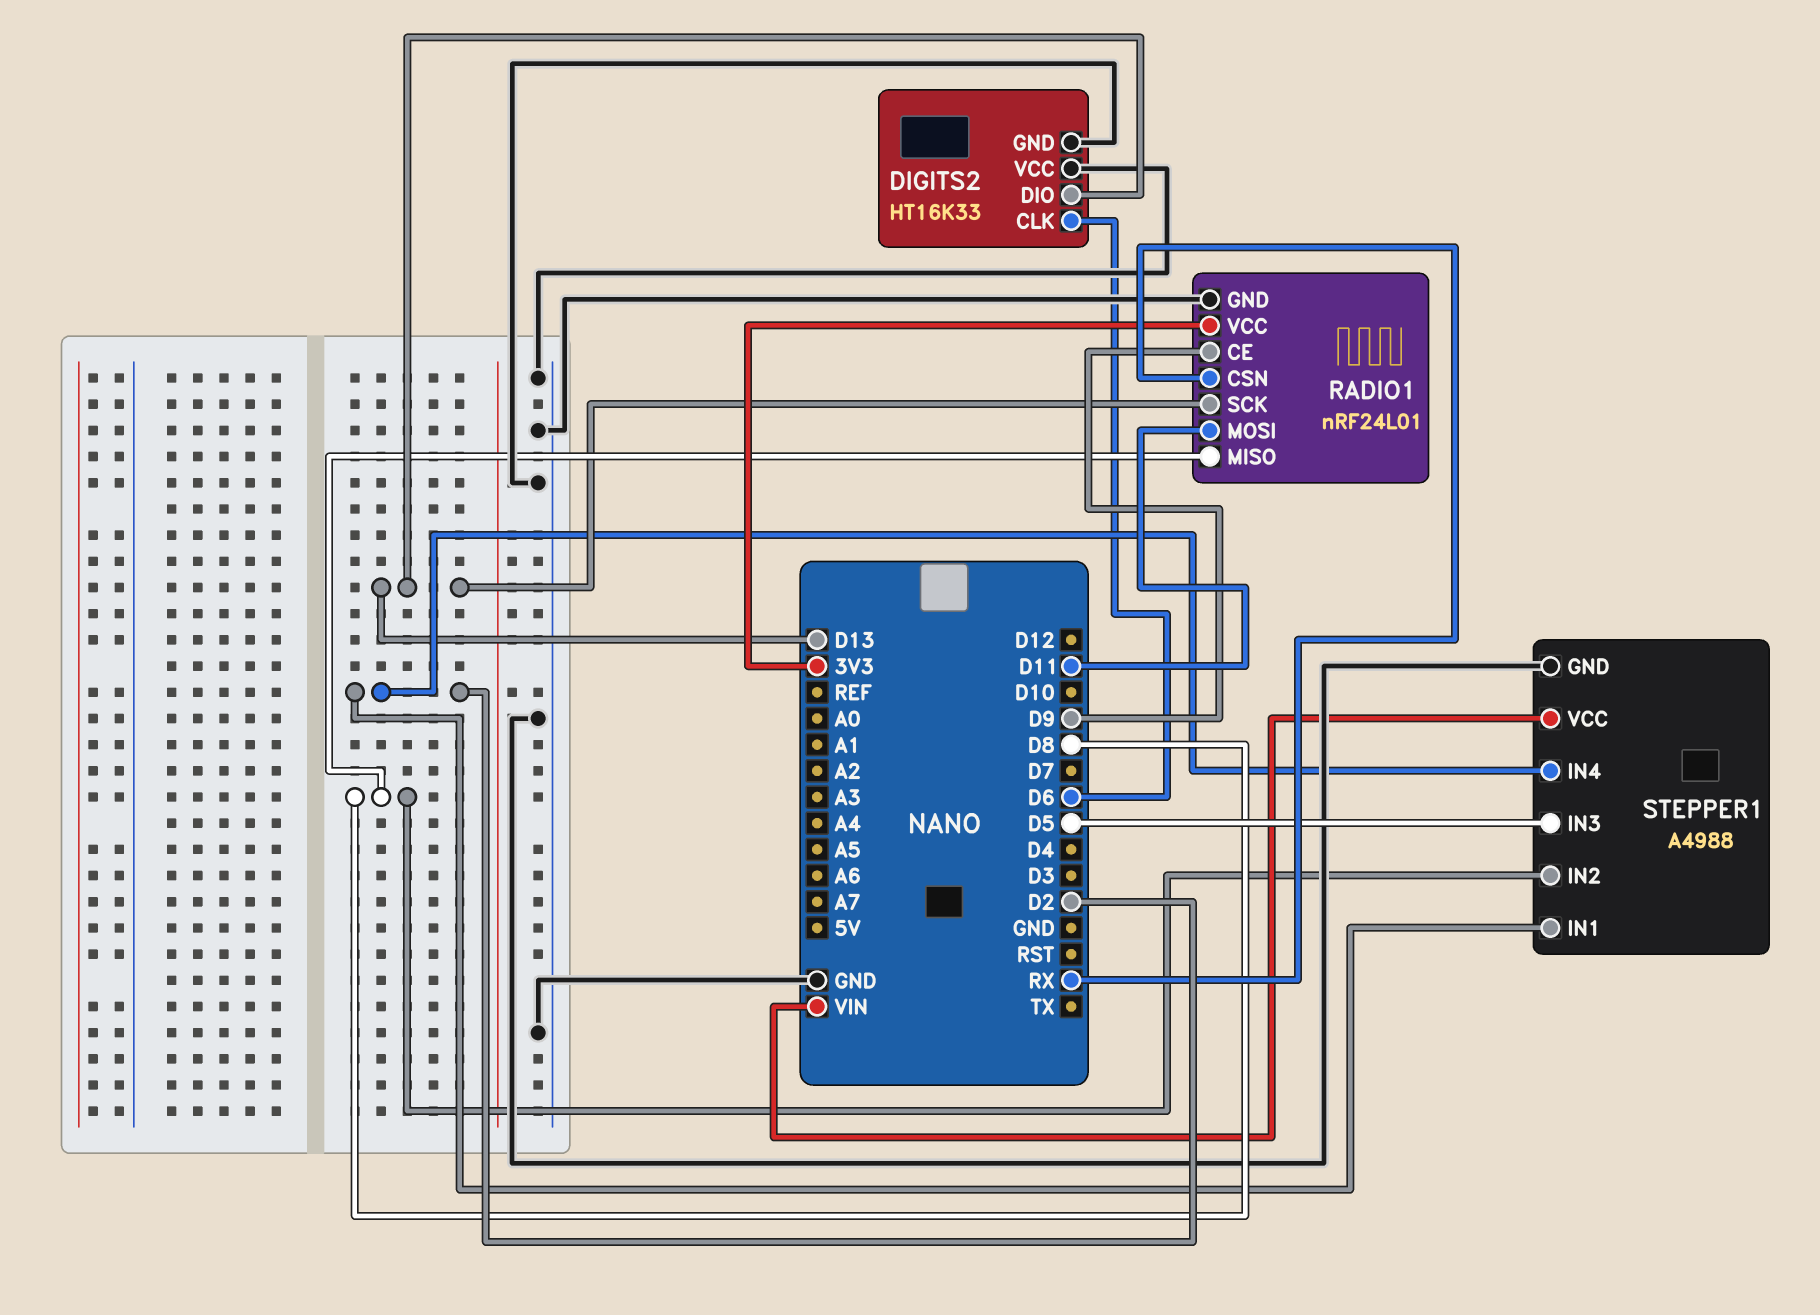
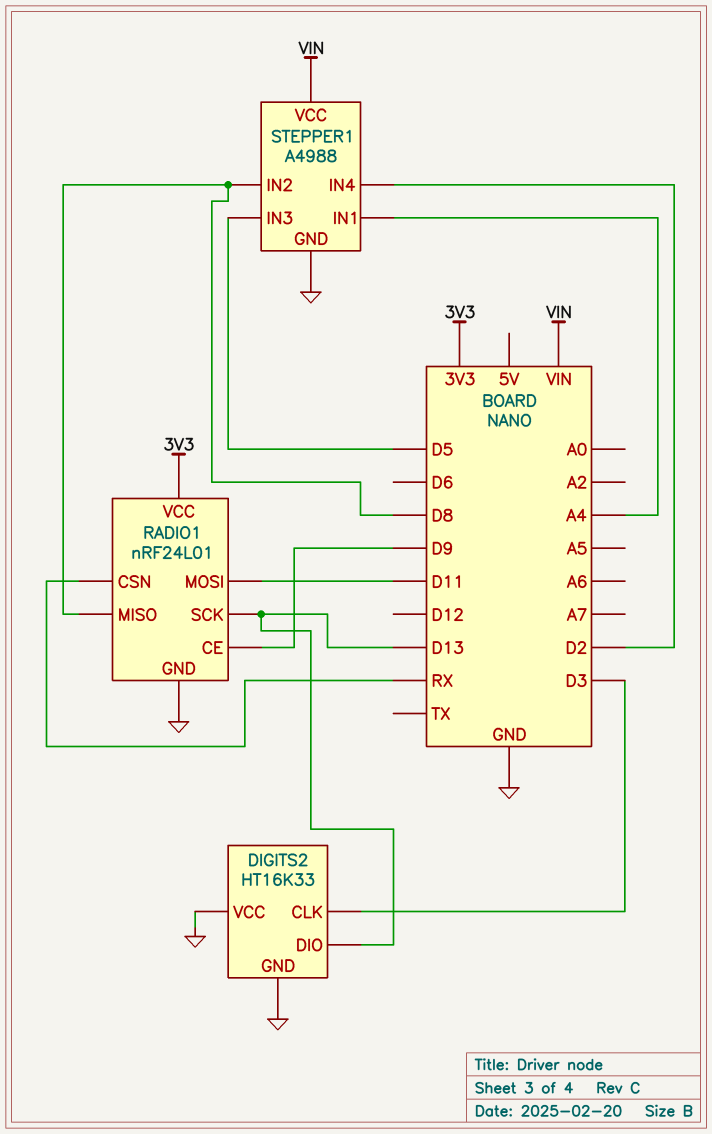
DIGITS2 pin CLK: D6 -> D3
STEPPER1 pin IN1: D2 -> A4

